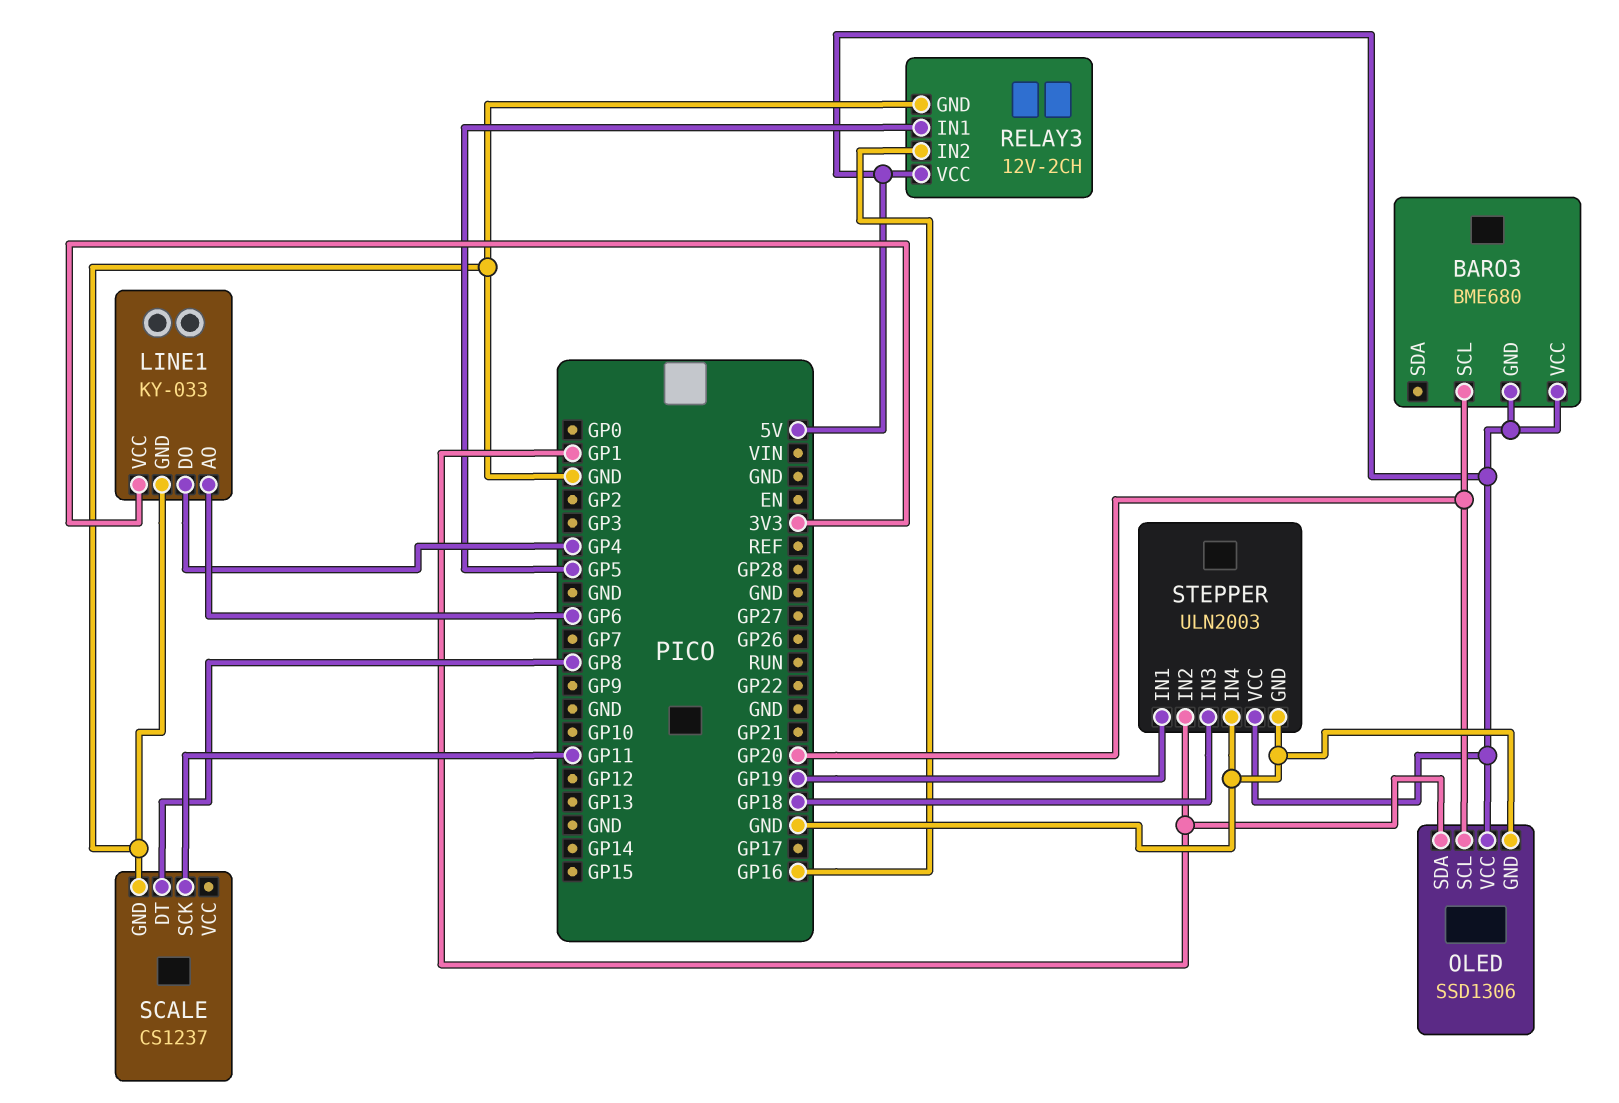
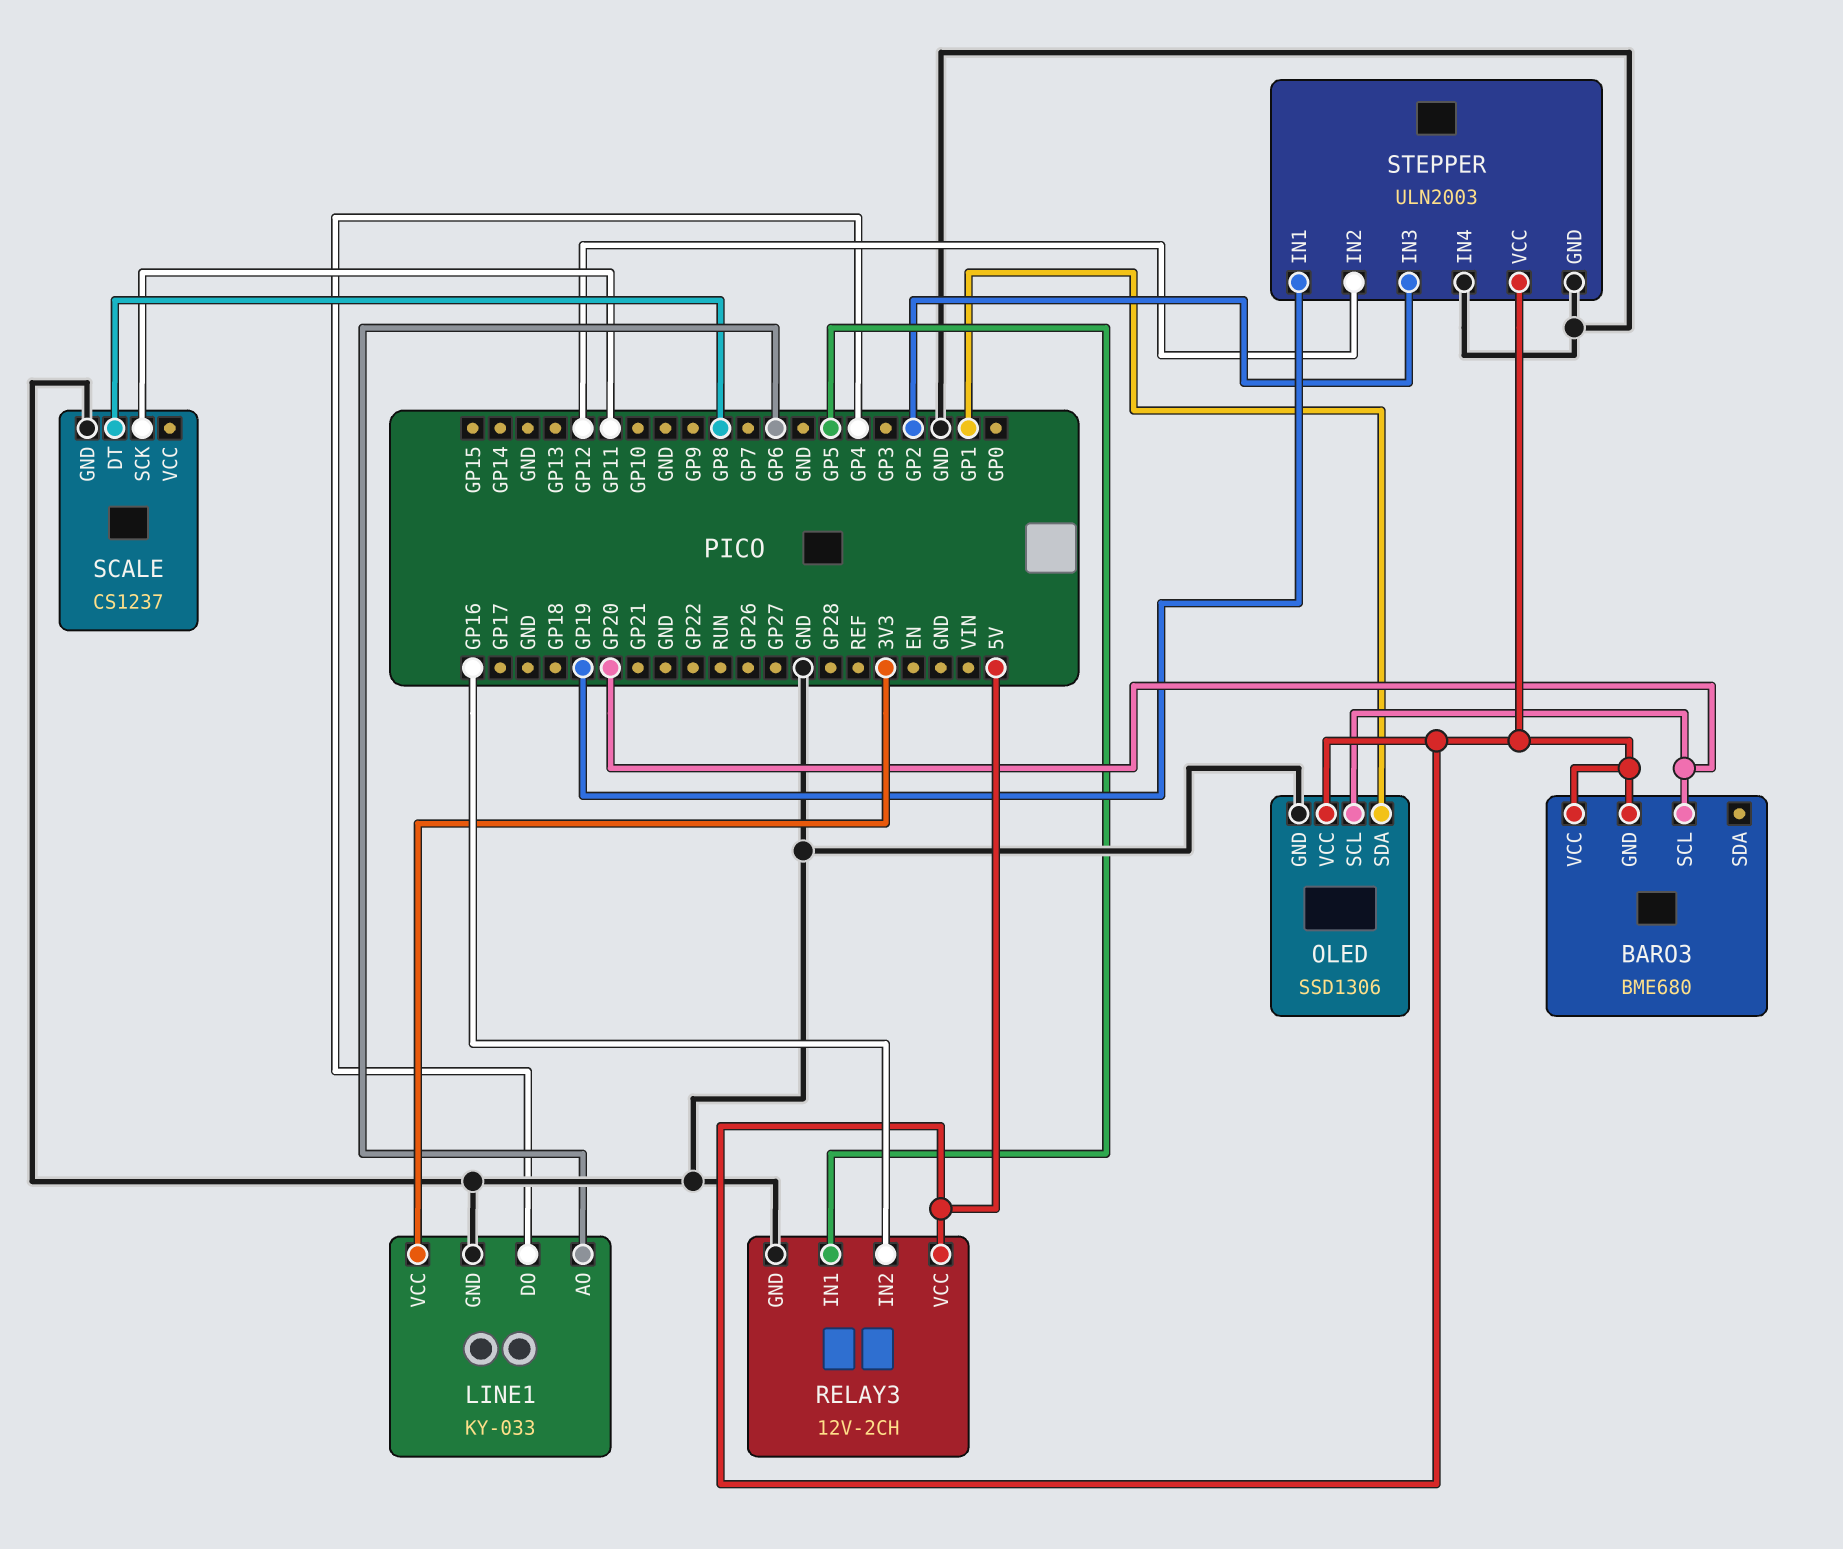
STEPPER pin IN2: GP1 -> GP12
STEPPER pin IN3: GP18 -> GP2

